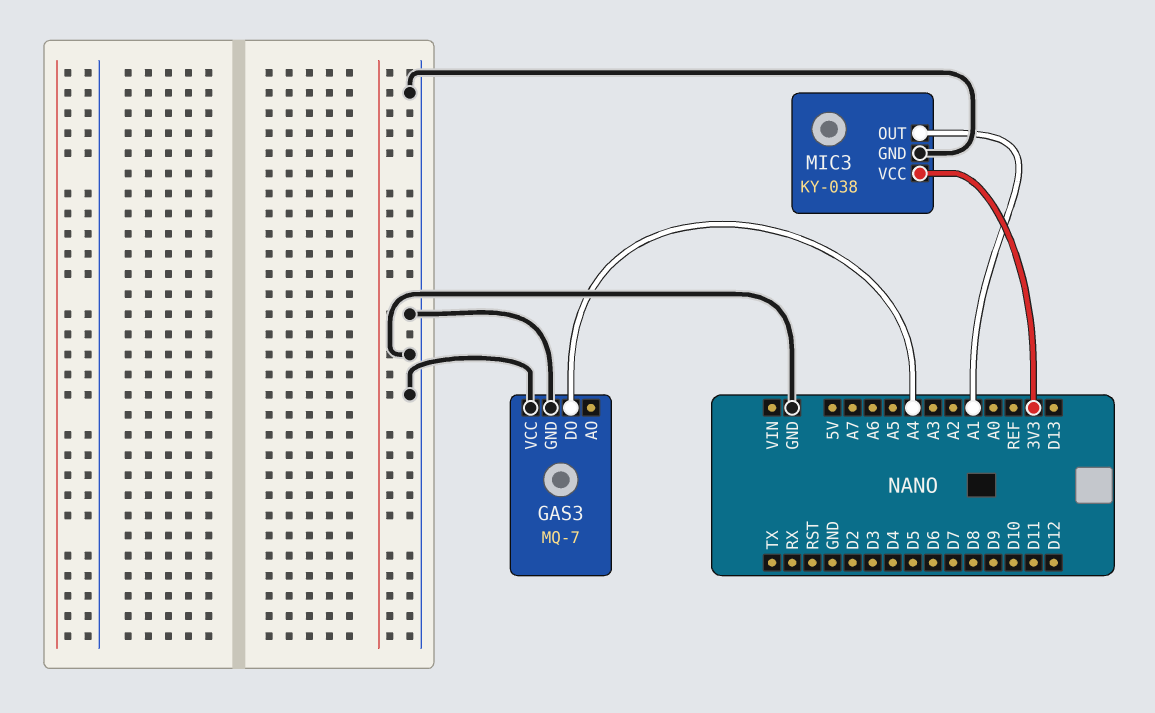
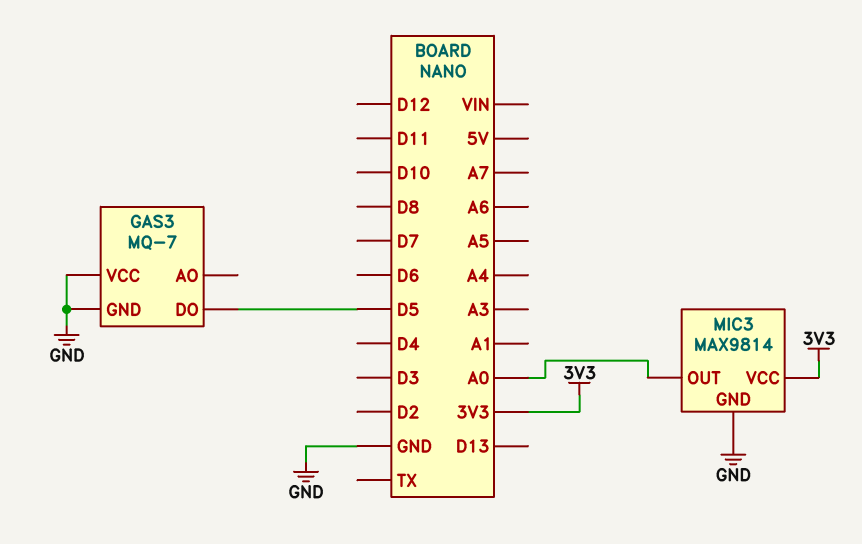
GAS3 pin DO: A4 -> D5
MIC3: KY-038 -> MAX9814
MIC3 pin OUT: A1 -> A0

